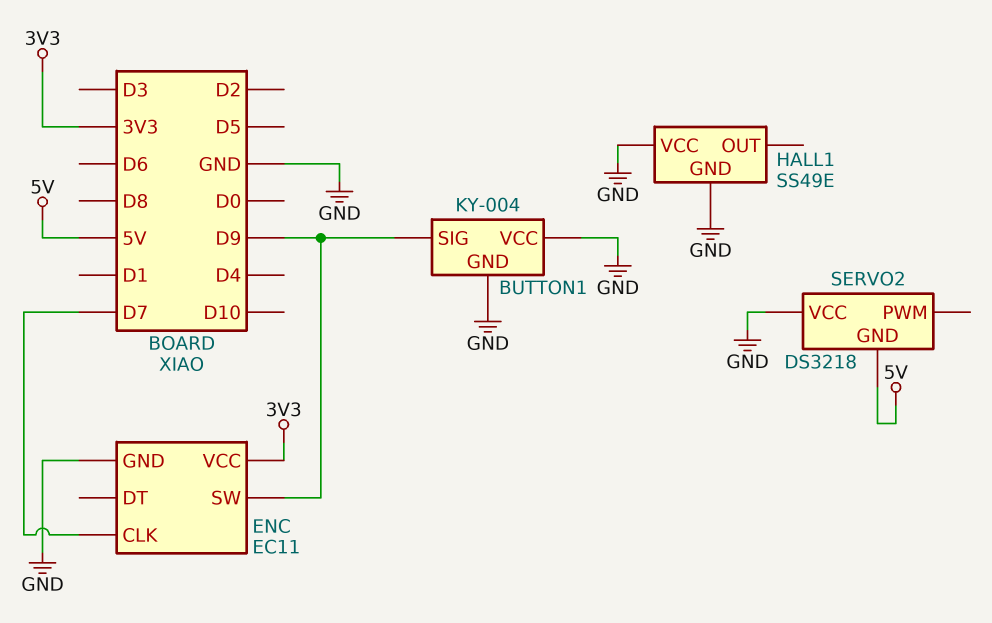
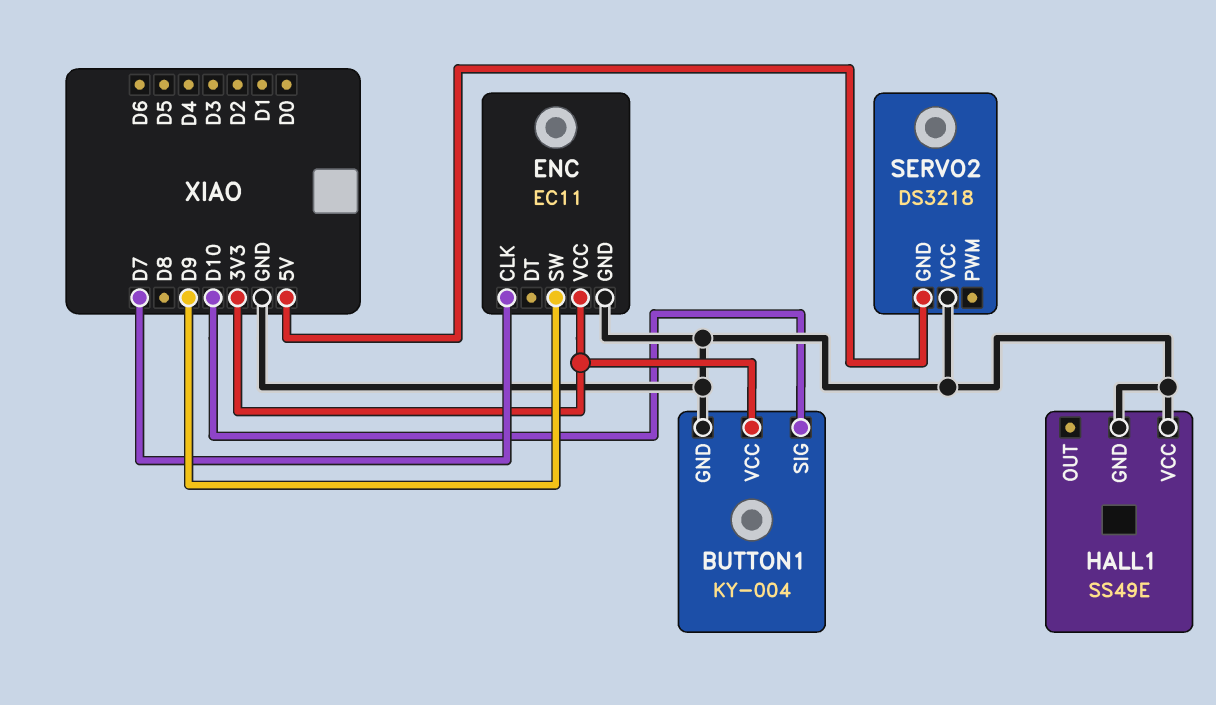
BUTTON1 pin SIG: D9 -> D10
BUTTON1 pin VCC: GND -> 3V3

